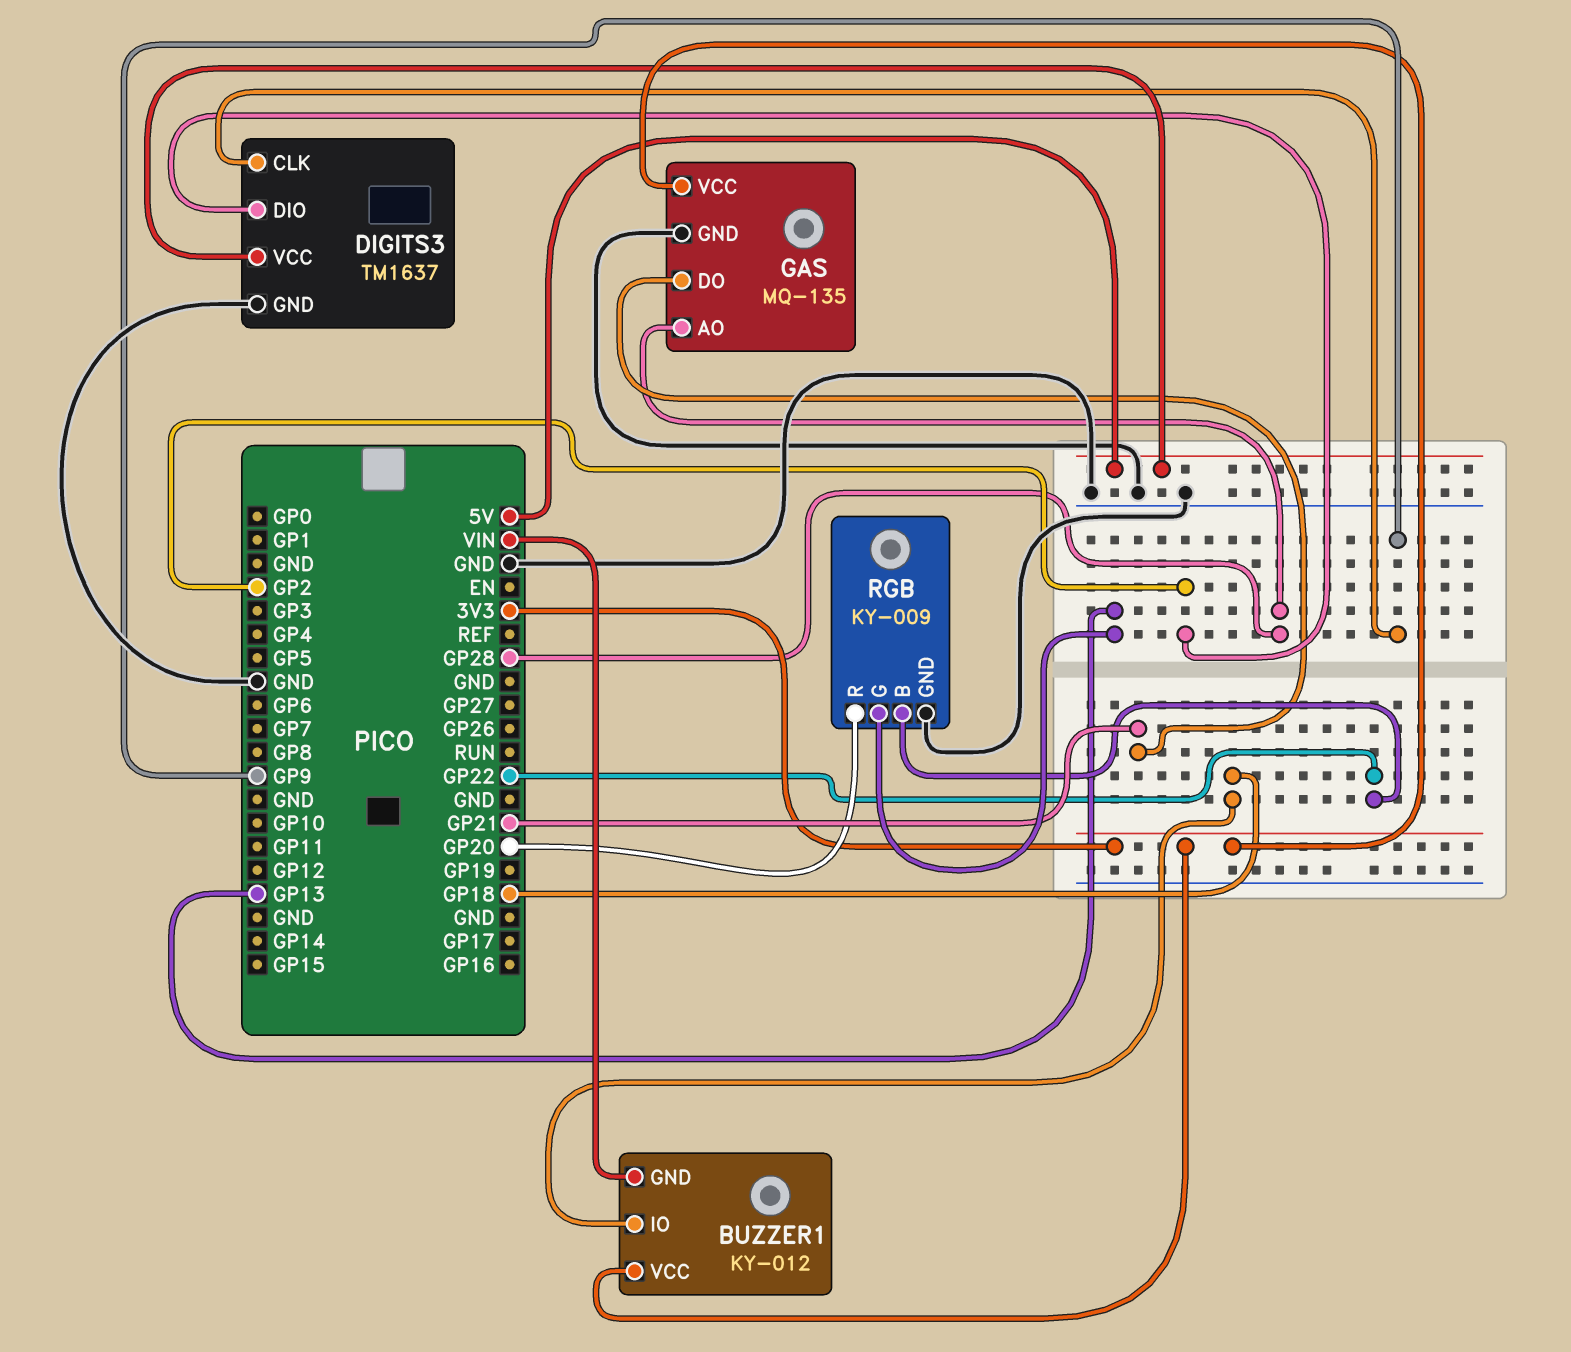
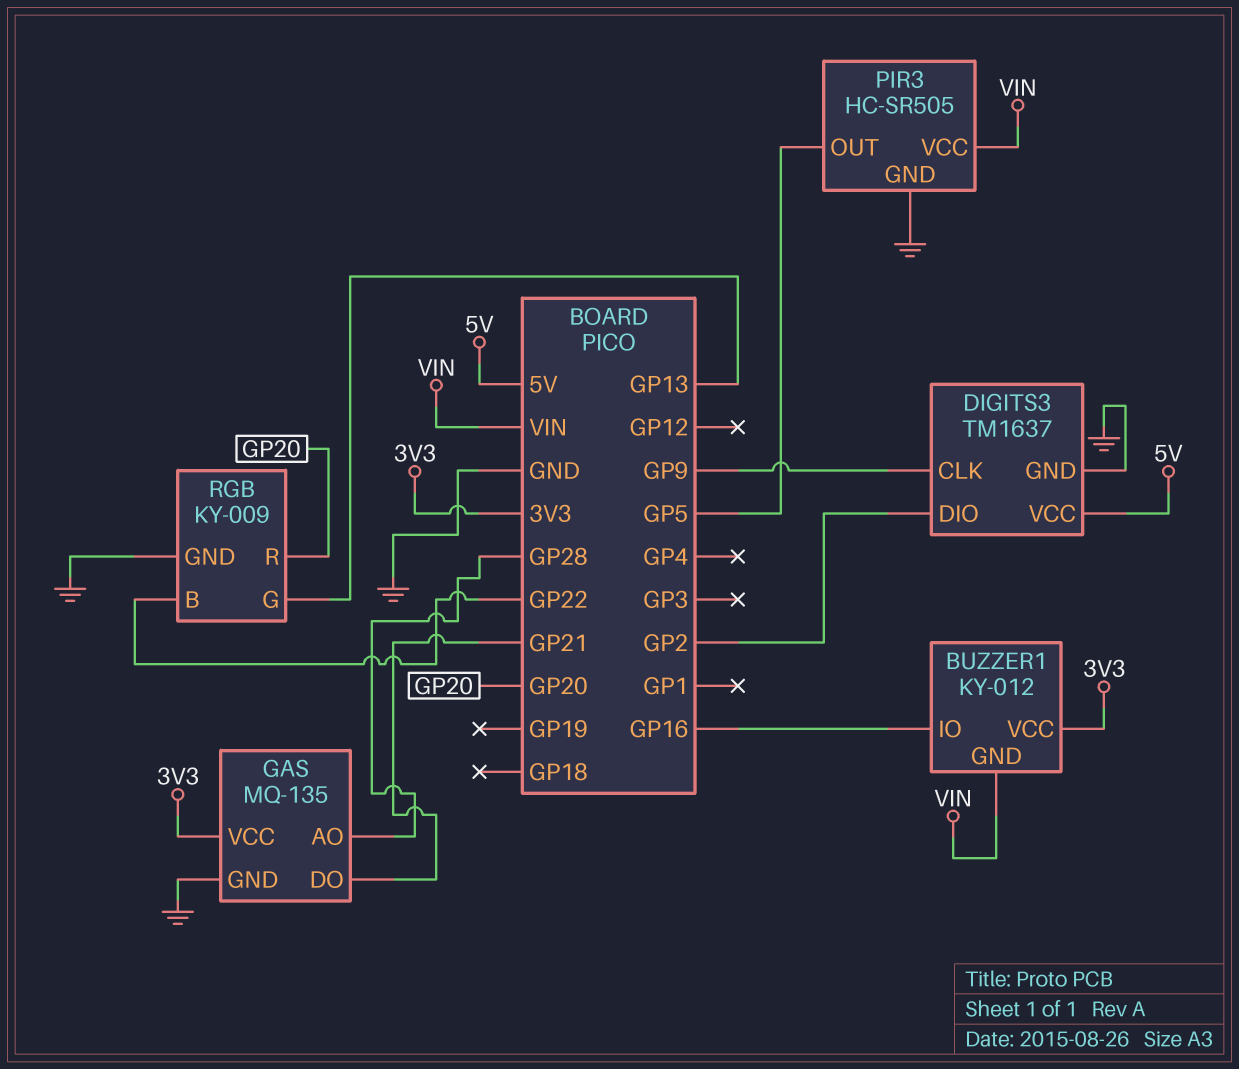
BUZZER1 pin IO: GP18 -> GP16
PIR3: none -> HC-SR505
PIR3 pin GND: none -> GND
PIR3 pin OUT: none -> GP5
PIR3 pin VCC: none -> VIN

